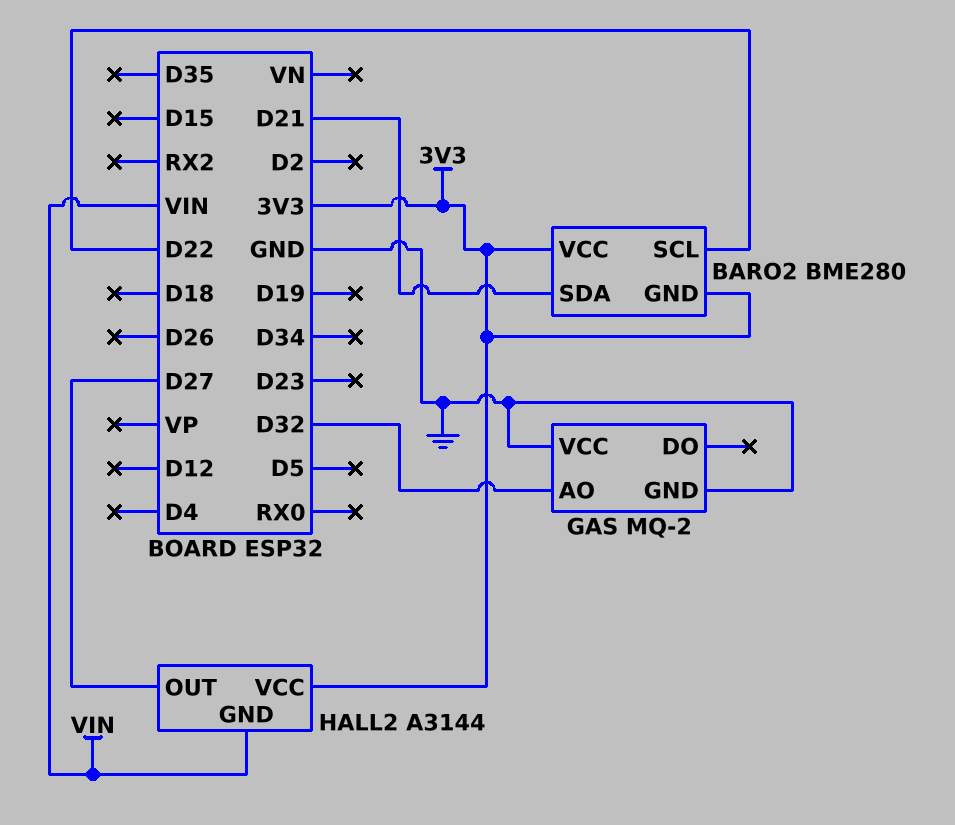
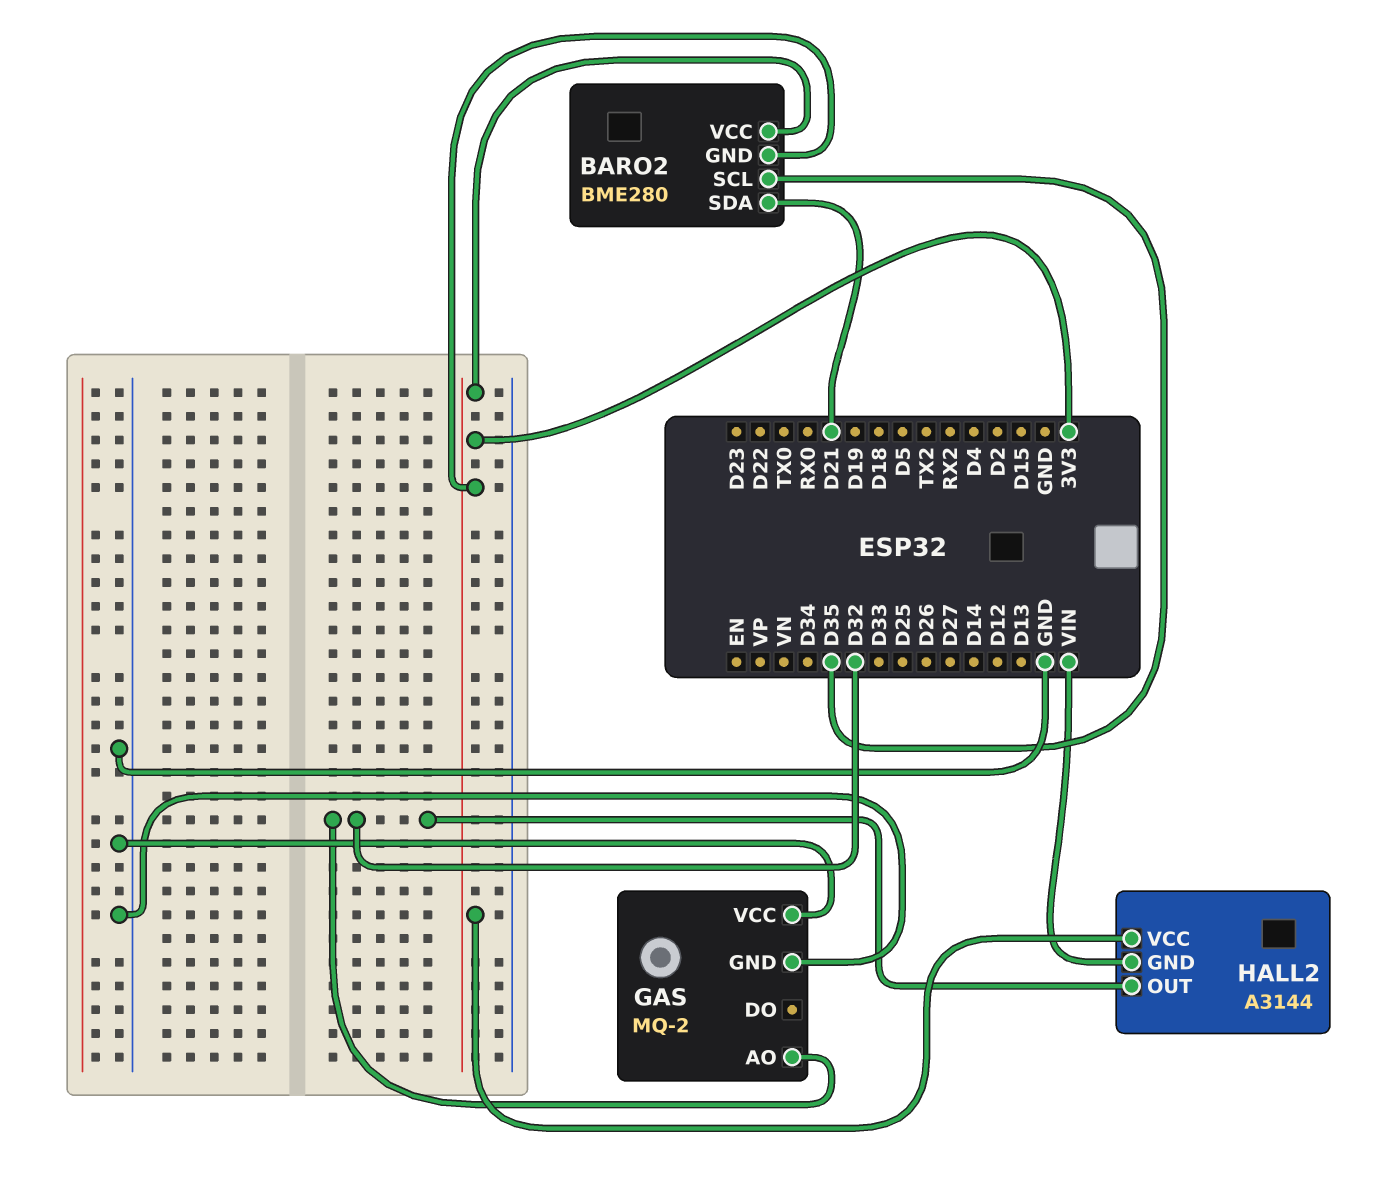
BARO2 pin SCL: D22 -> D35
HALL2 pin OUT: D27 -> D32

